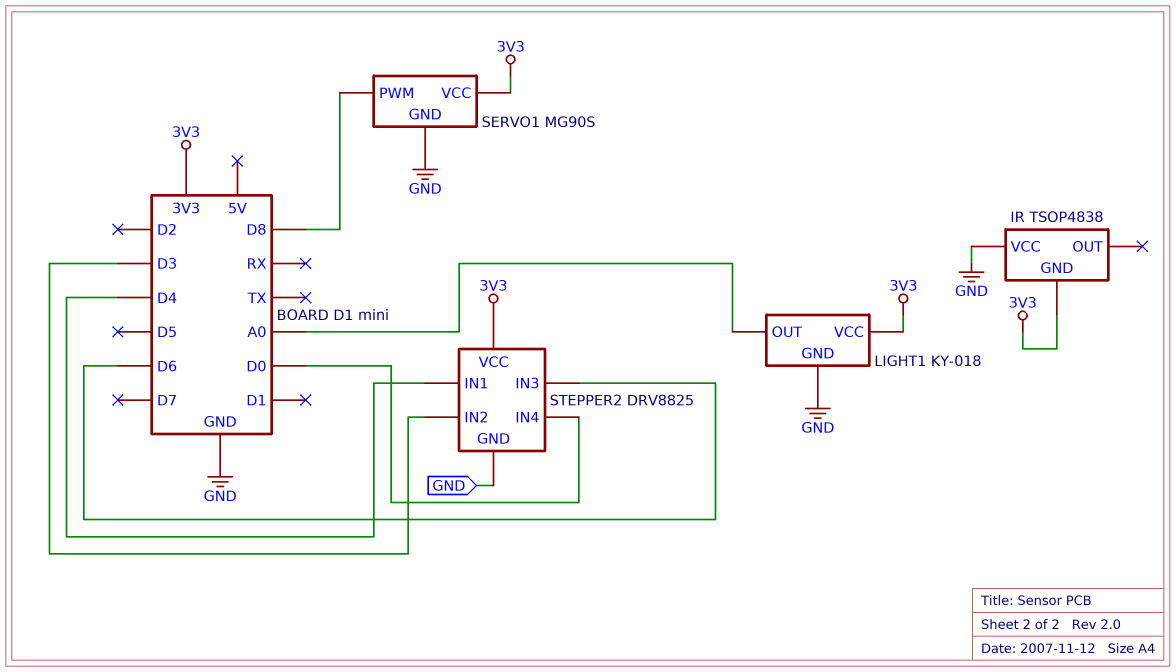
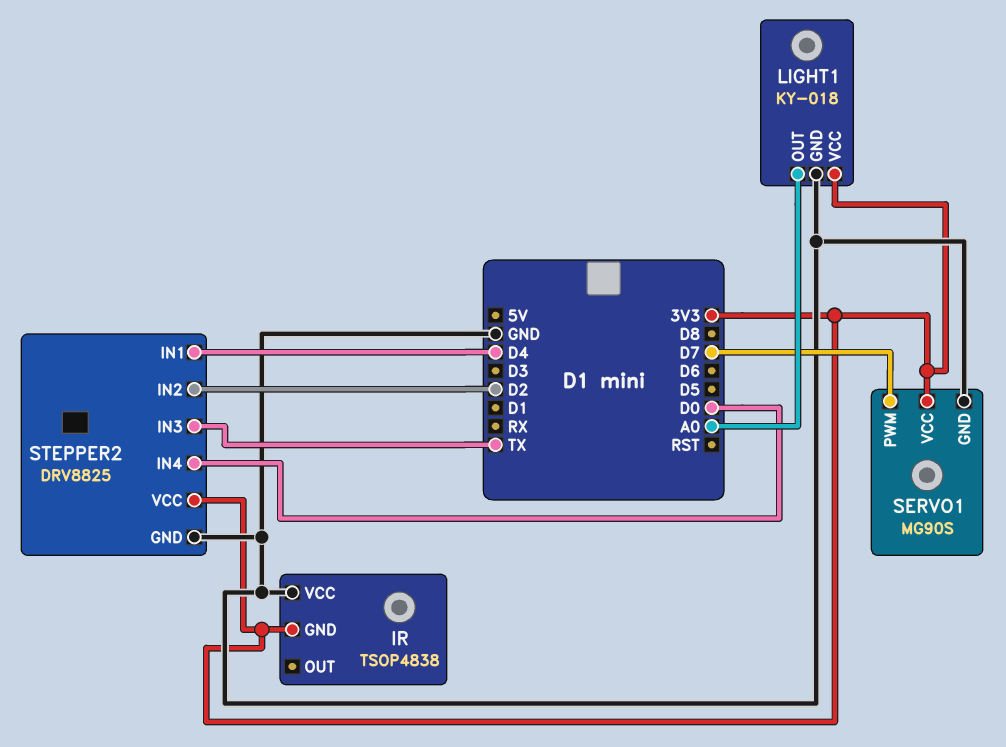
SERVO1 pin PWM: D8 -> D7
STEPPER2 pin IN2: D3 -> D2
STEPPER2 pin IN3: D6 -> TX

